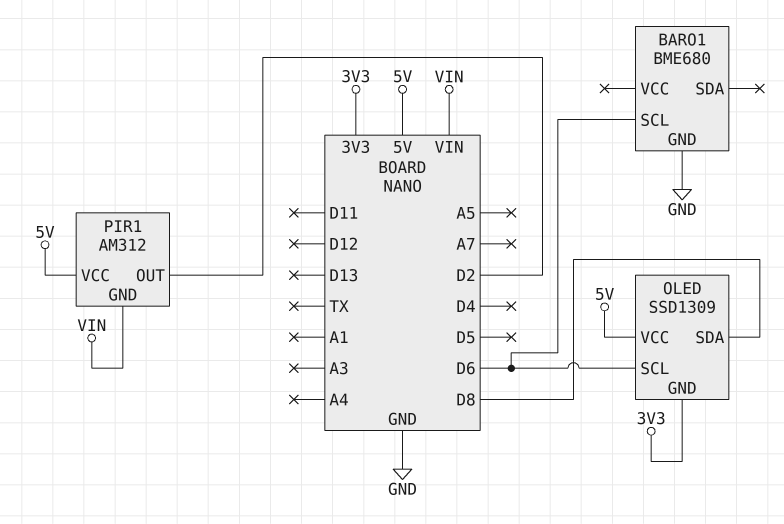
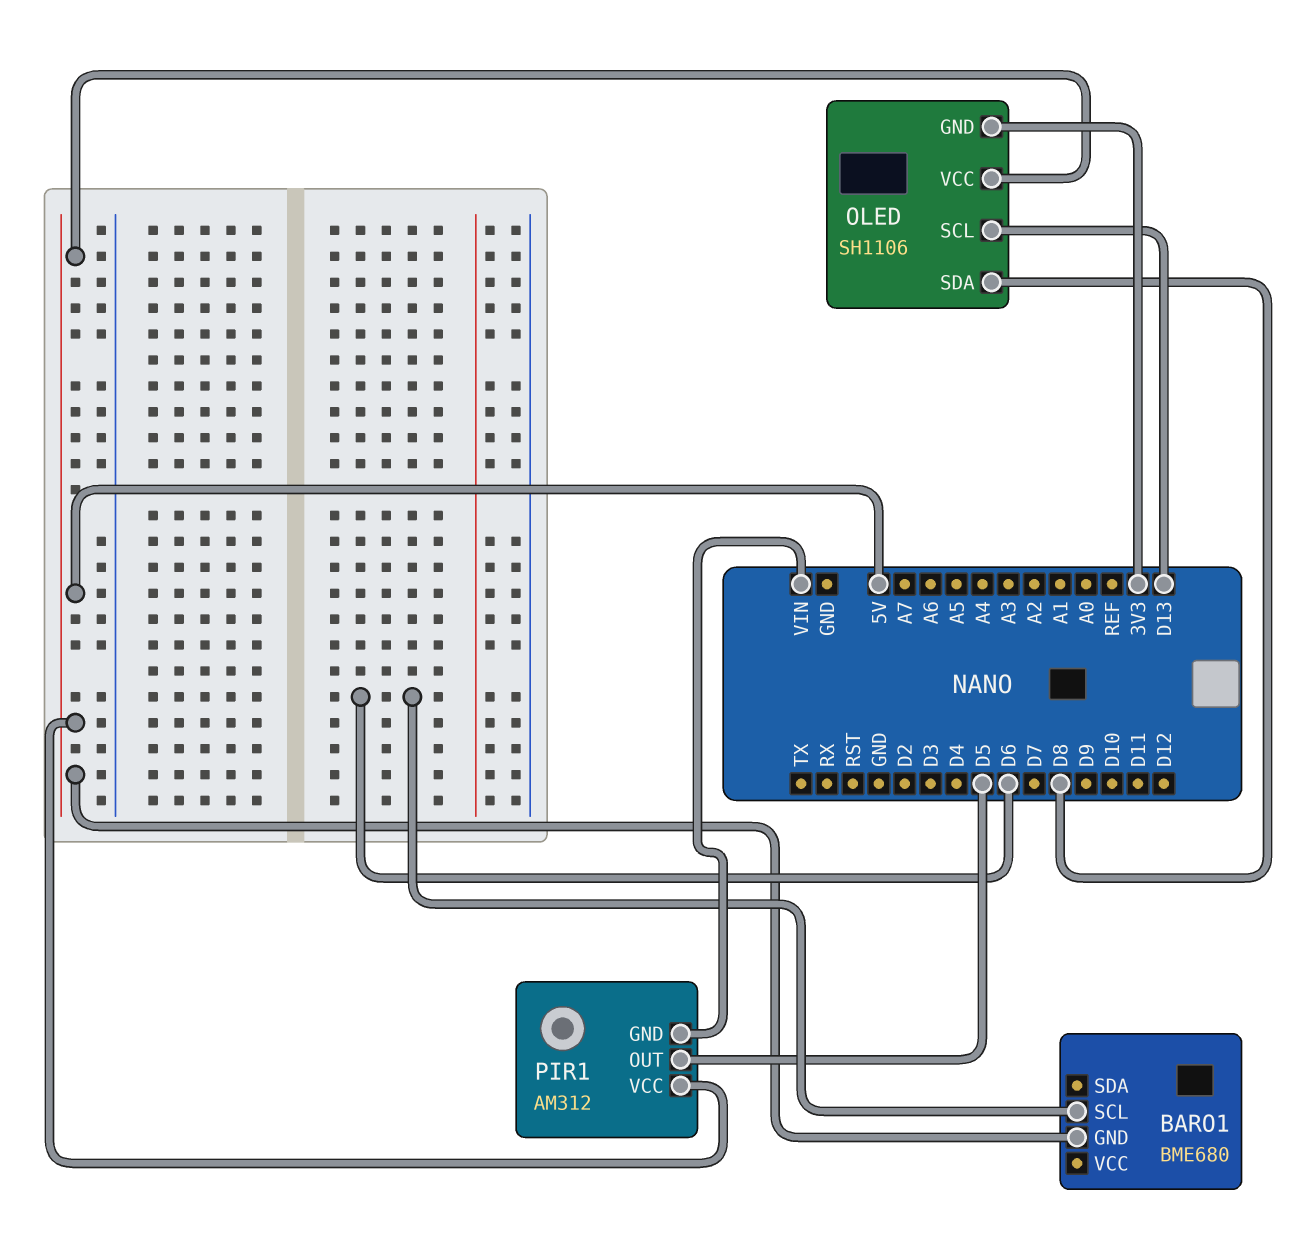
BARO1 pin GND: GND -> 5V
OLED: SSD1309 -> SH1106
OLED pin SCL: D6 -> D13
PIR1 pin OUT: D2 -> D5

